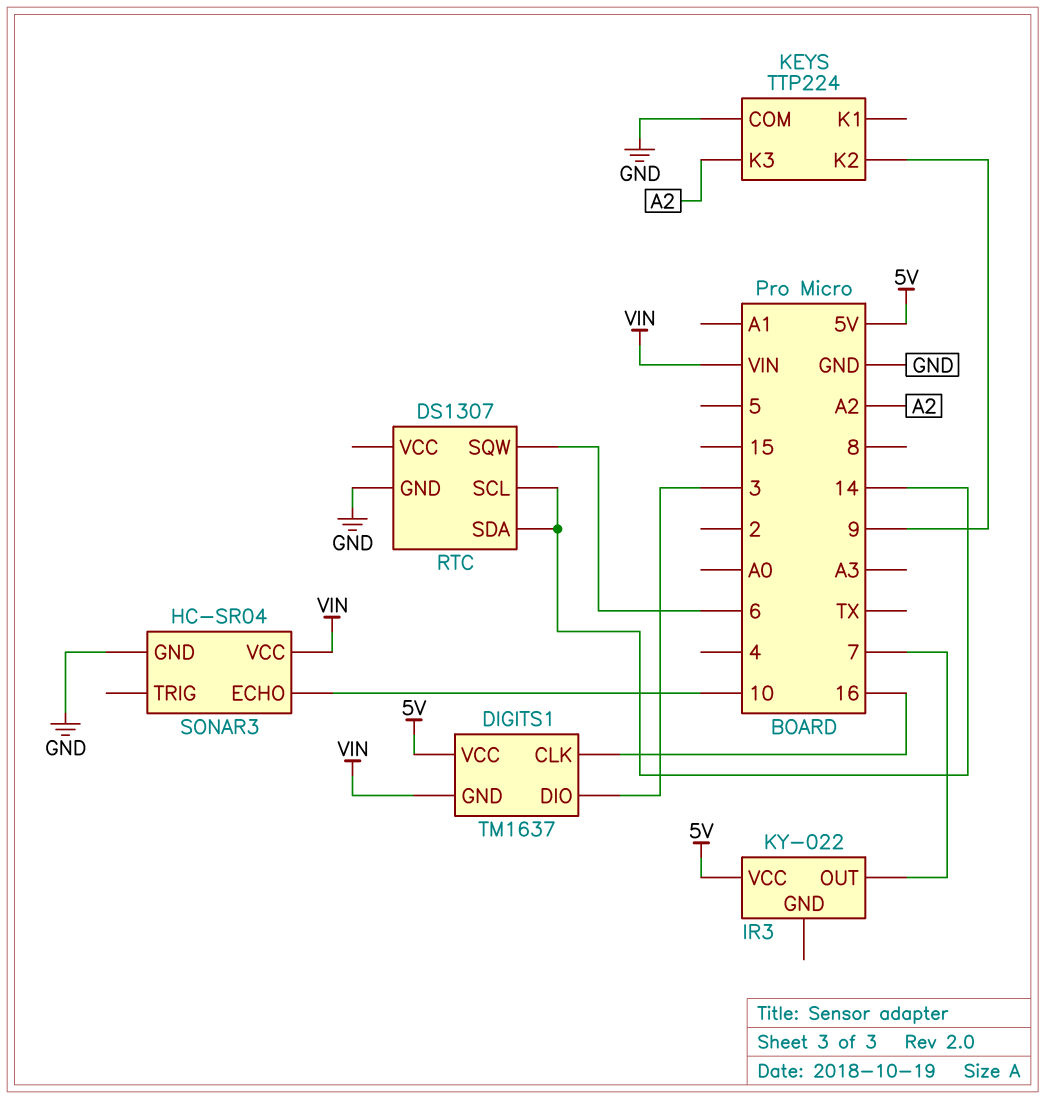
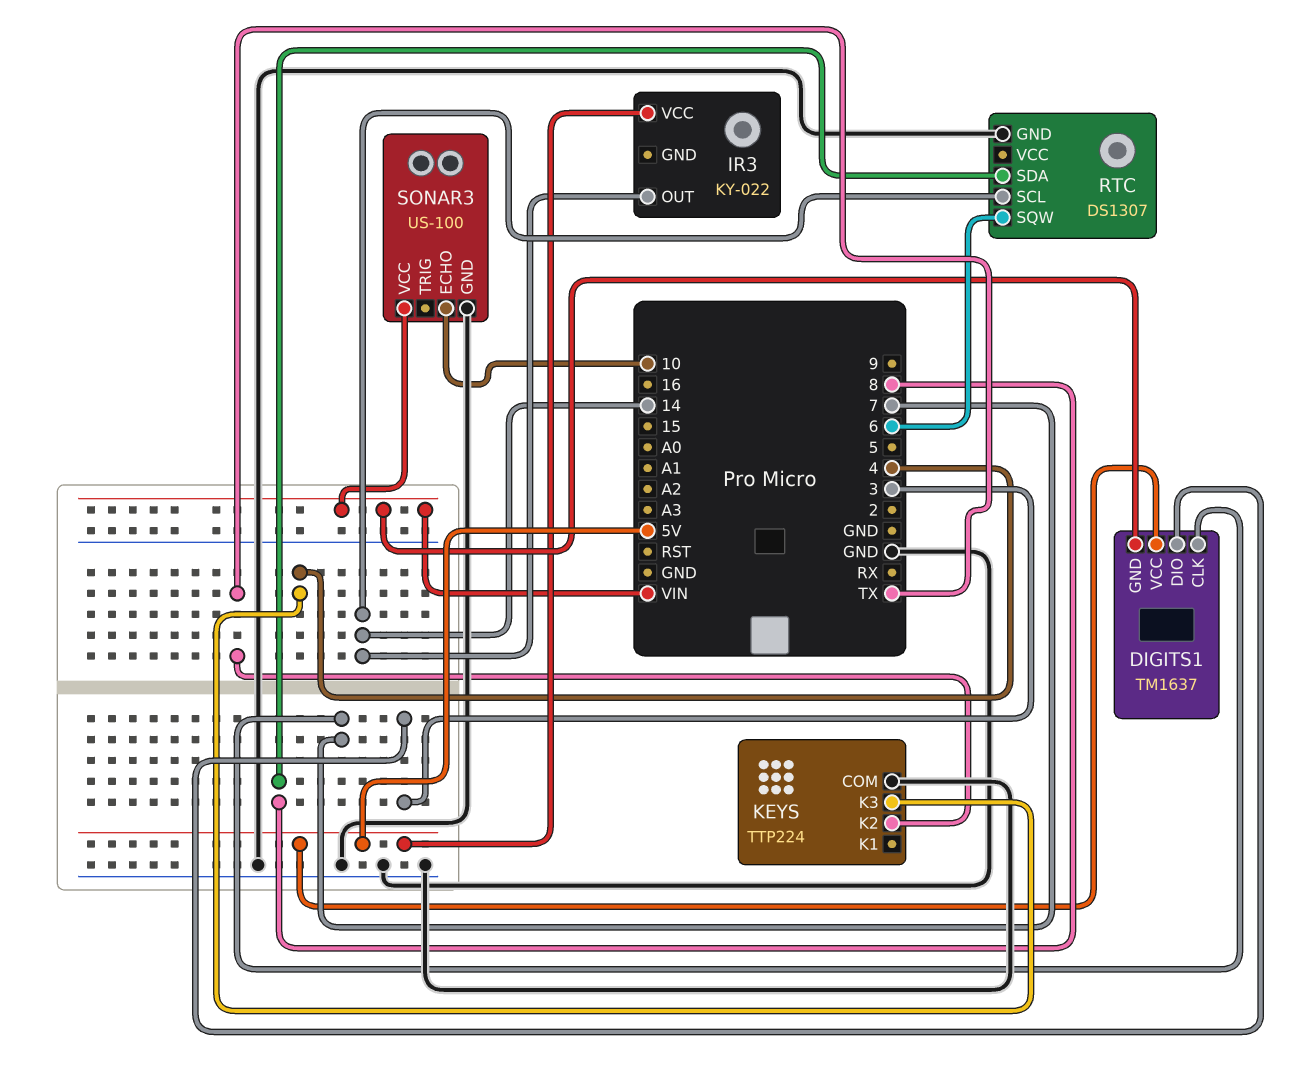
DIGITS1 pin CLK: 16 -> 7
IR3 pin OUT: 7 -> 14
KEYS pin K2: 9 -> TX
KEYS pin K3: A2 -> 4
RTC pin SDA: 14 -> 8
SONAR3: HC-SR04 -> US-100

